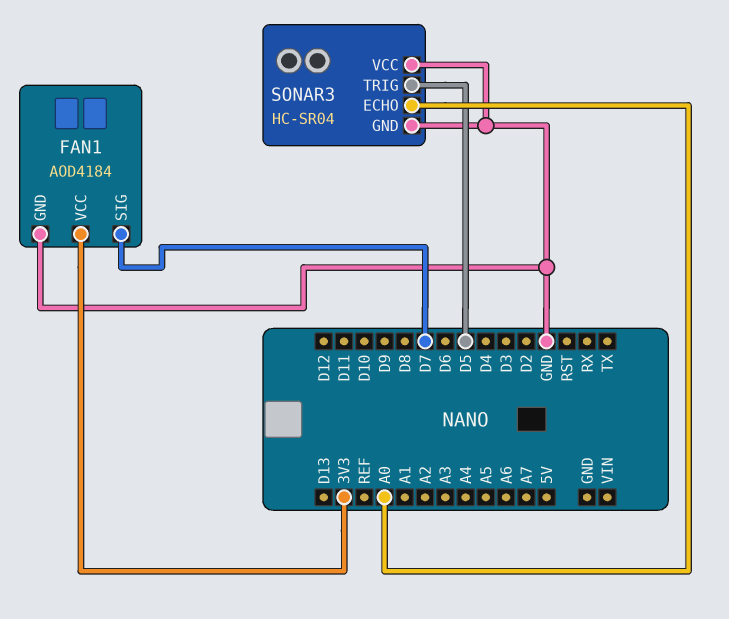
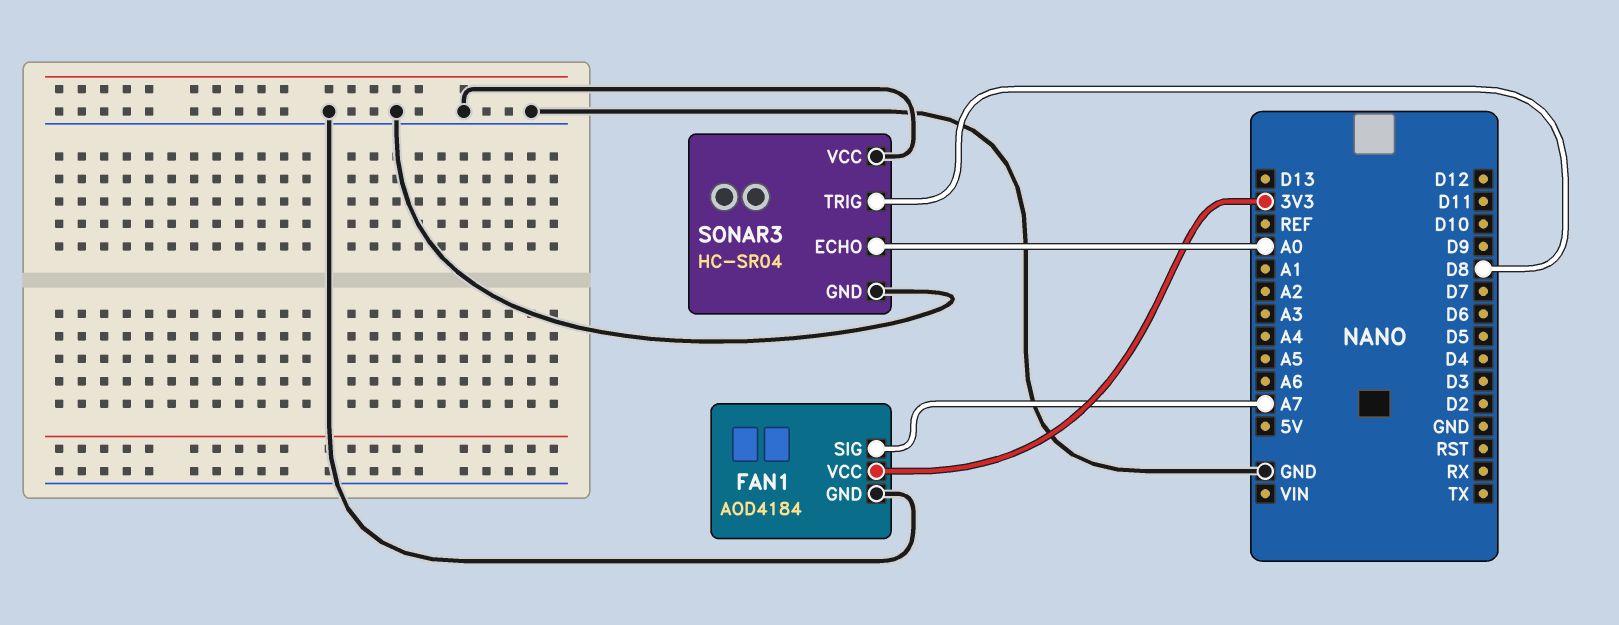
FAN1 pin SIG: D7 -> A7
SONAR3 pin TRIG: D5 -> D8

